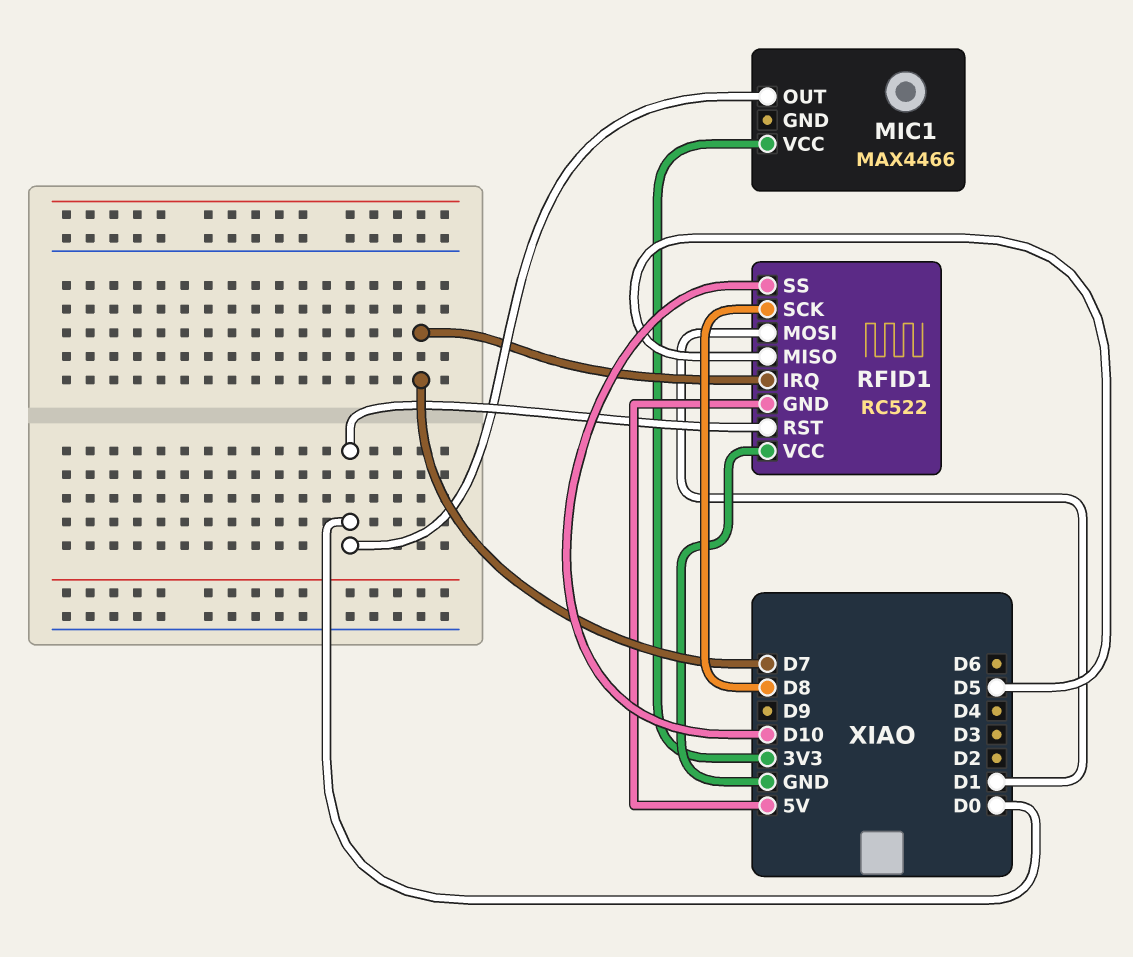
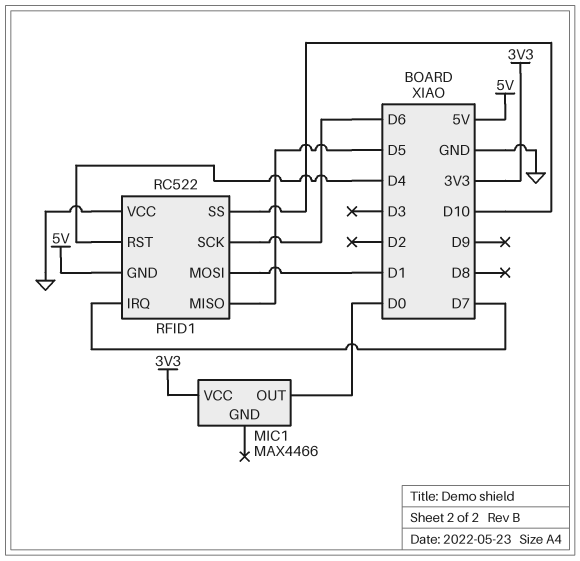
RFID1 pin RST: D0 -> D4
RFID1 pin SCK: D8 -> D6

